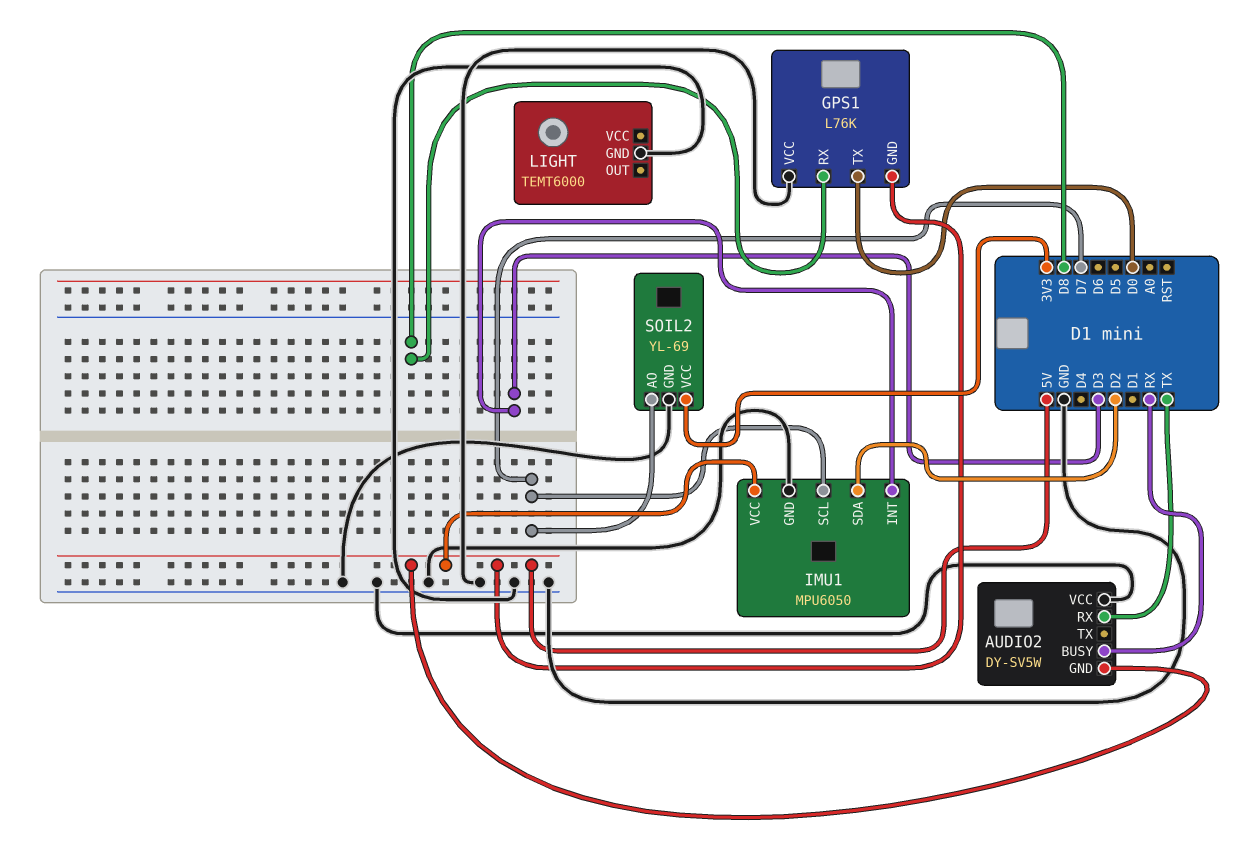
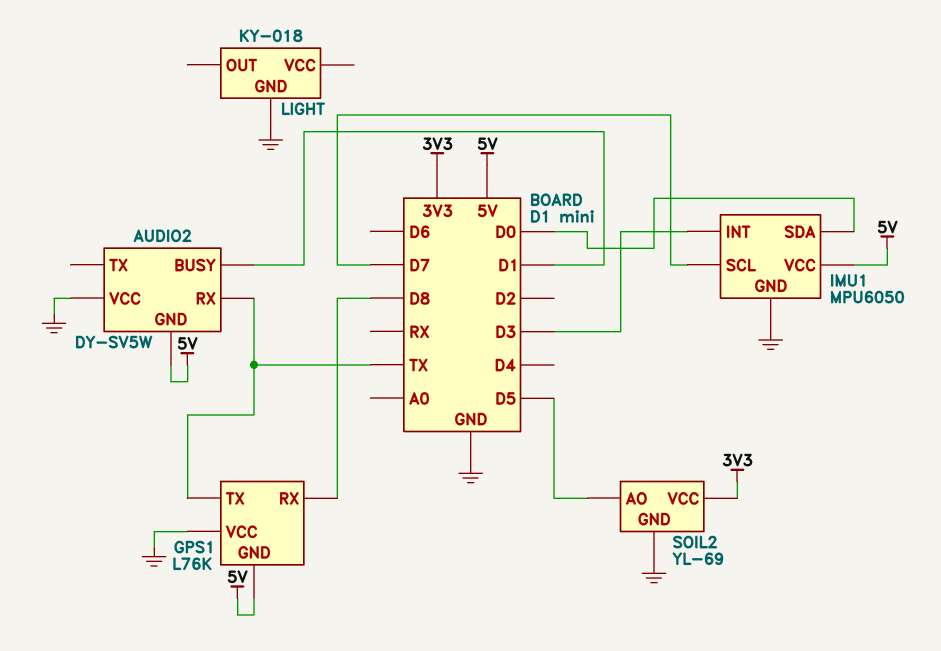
AUDIO2 pin BUSY: RX -> D1
GPS1 pin TX: D0 -> TX
IMU1 pin SDA: D2 -> D0
LIGHT: TEMT6000 -> KY-018
SOIL2 pin AO: D7 -> D5

